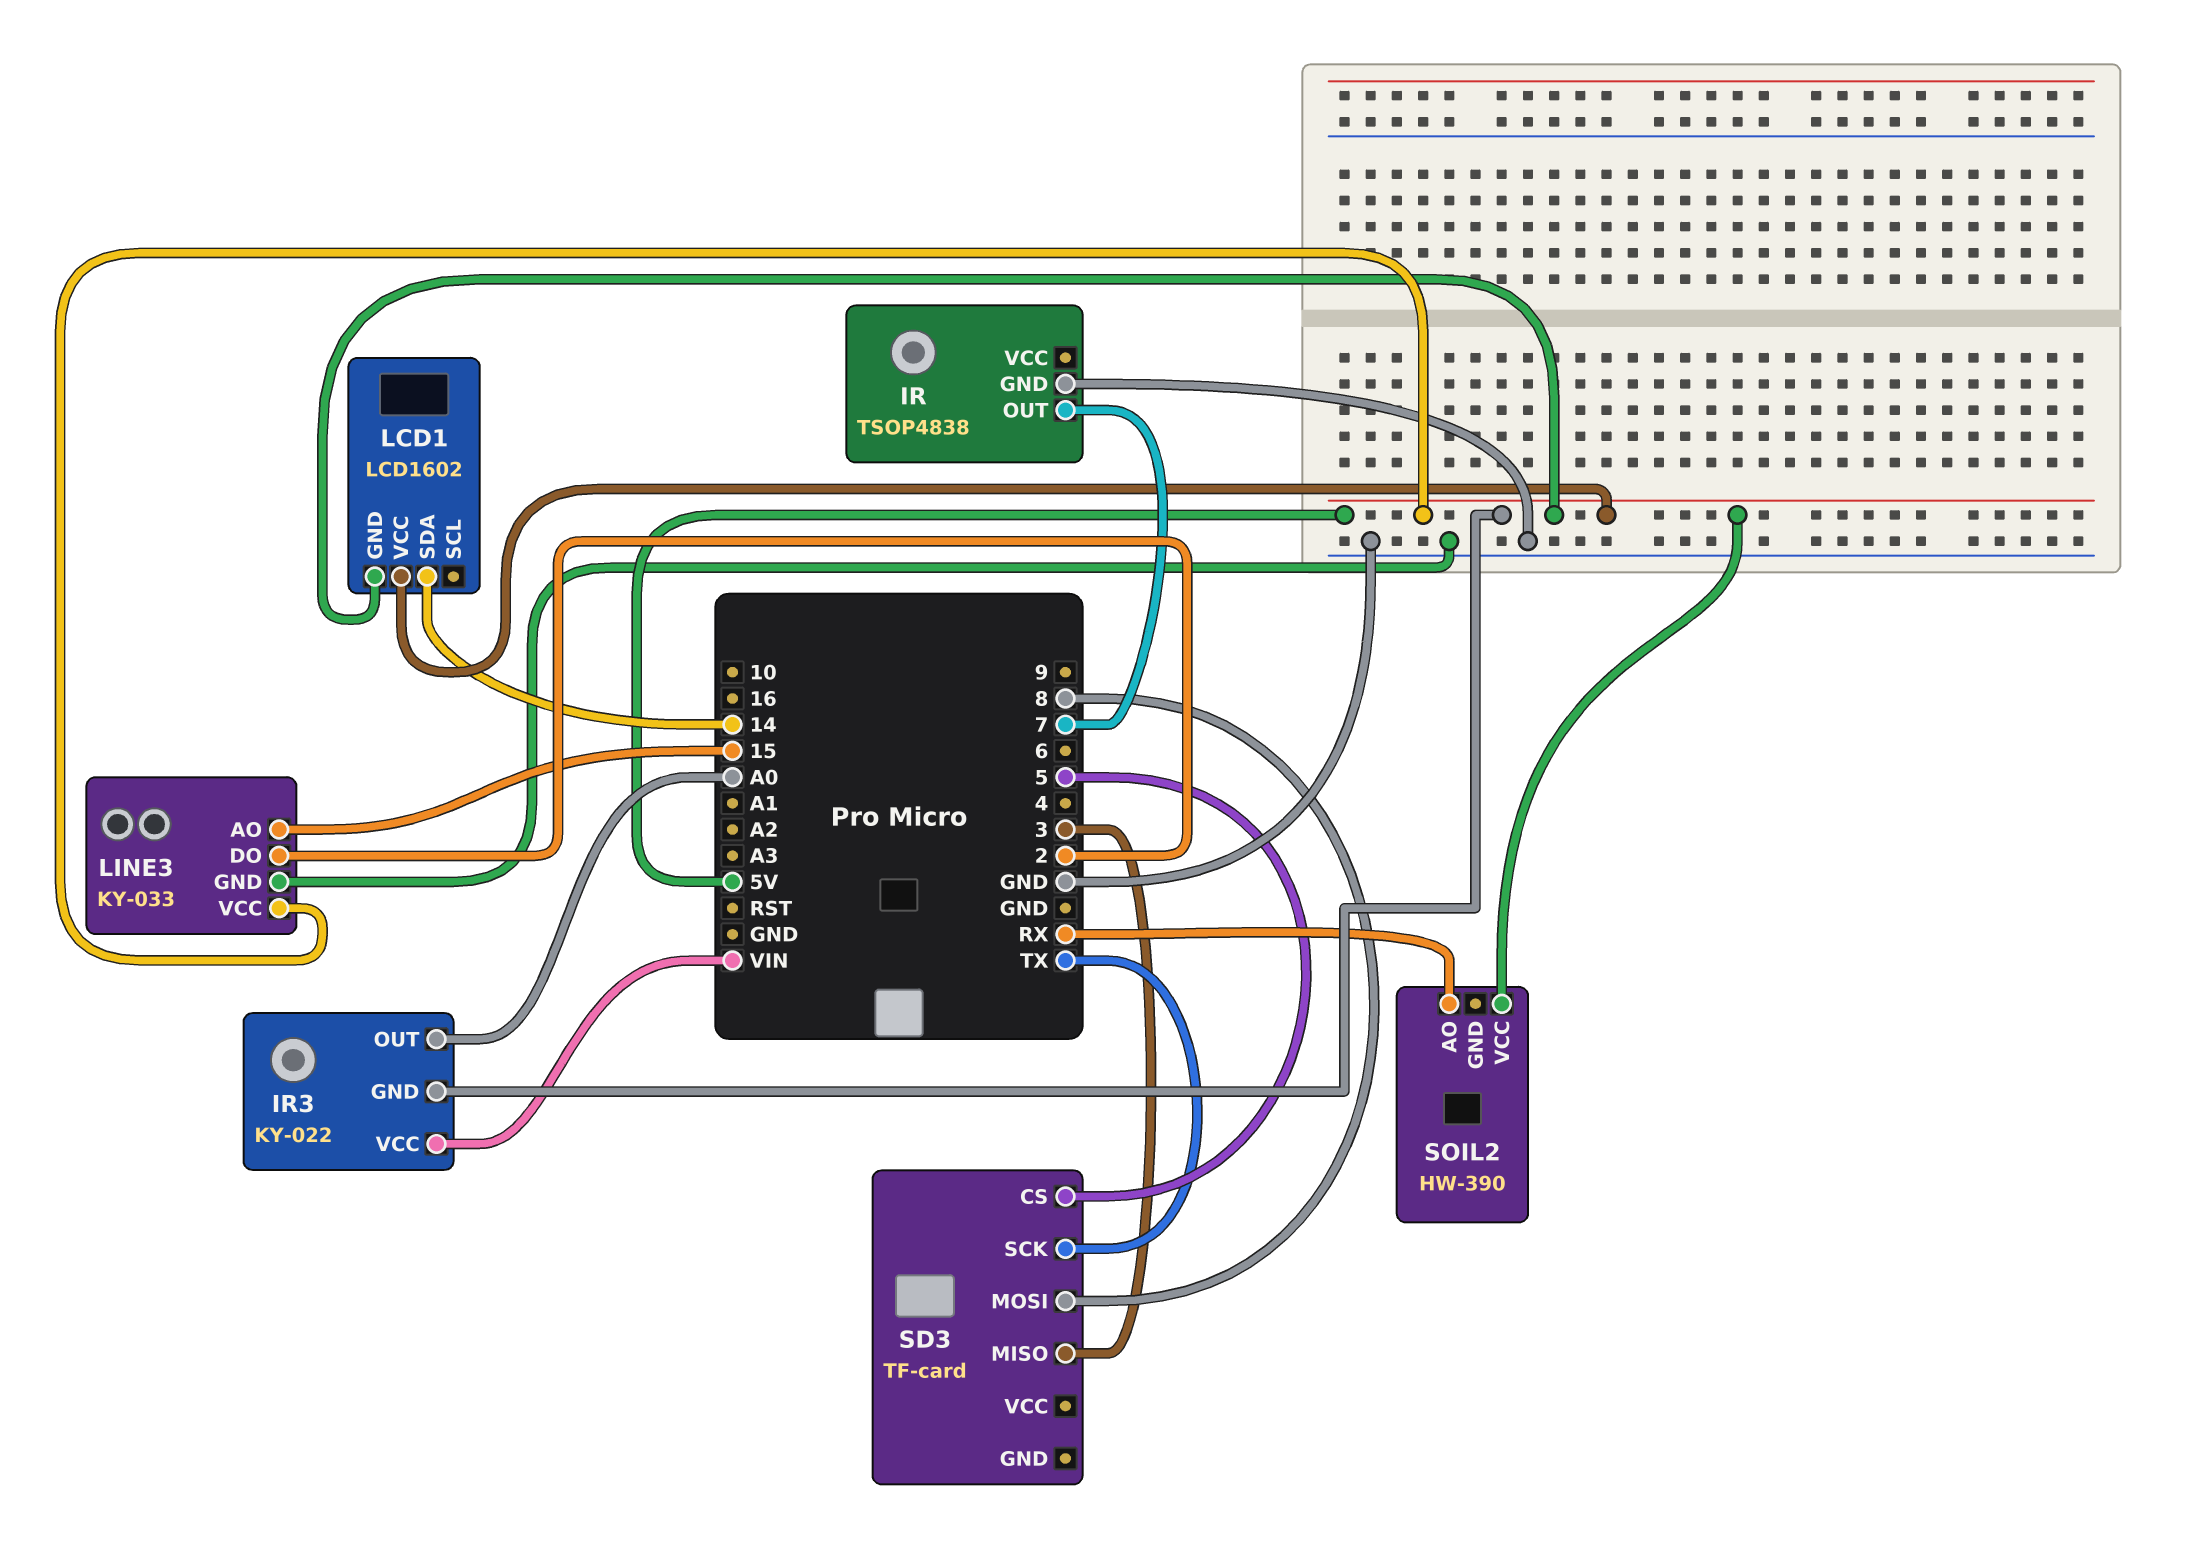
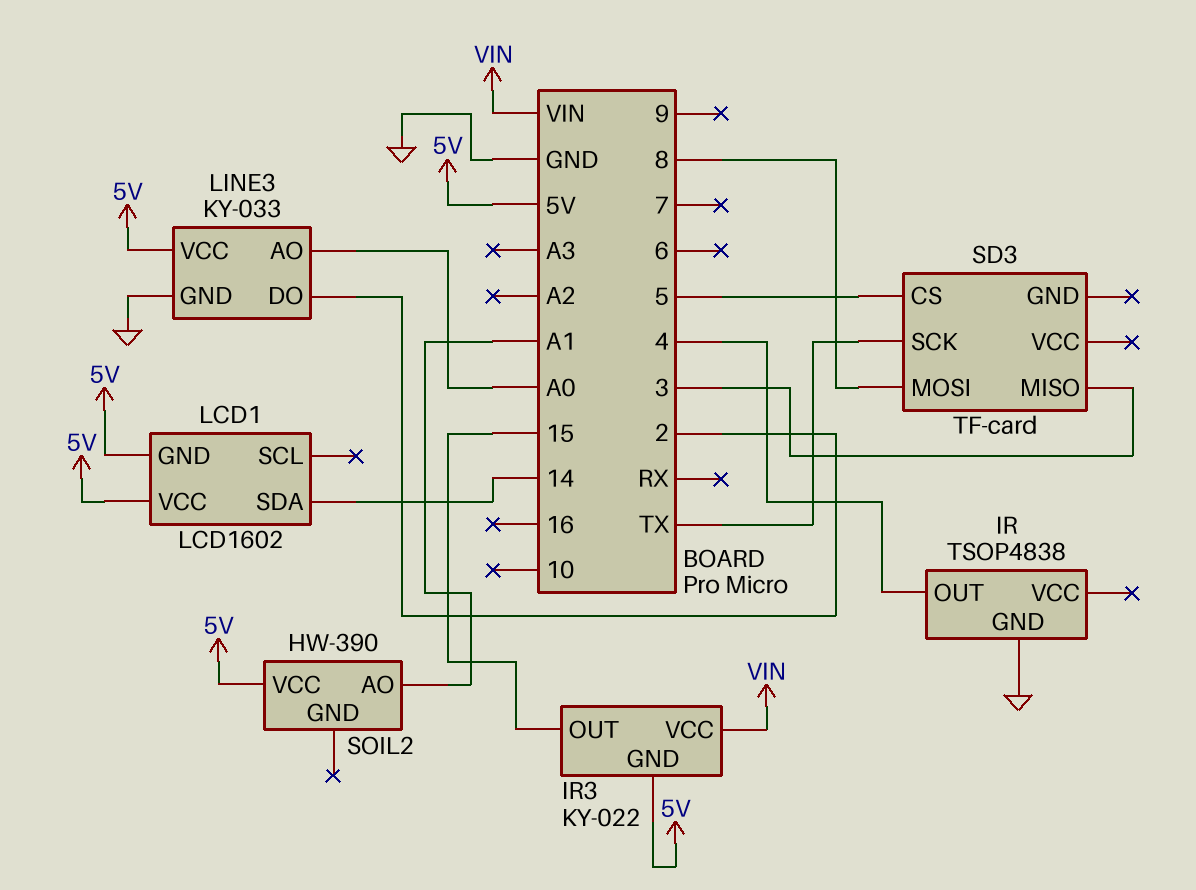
IR pin OUT: 7 -> 4
IR3 pin OUT: A0 -> 15
LINE3 pin AO: 15 -> A0
SOIL2 pin AO: RX -> A1

